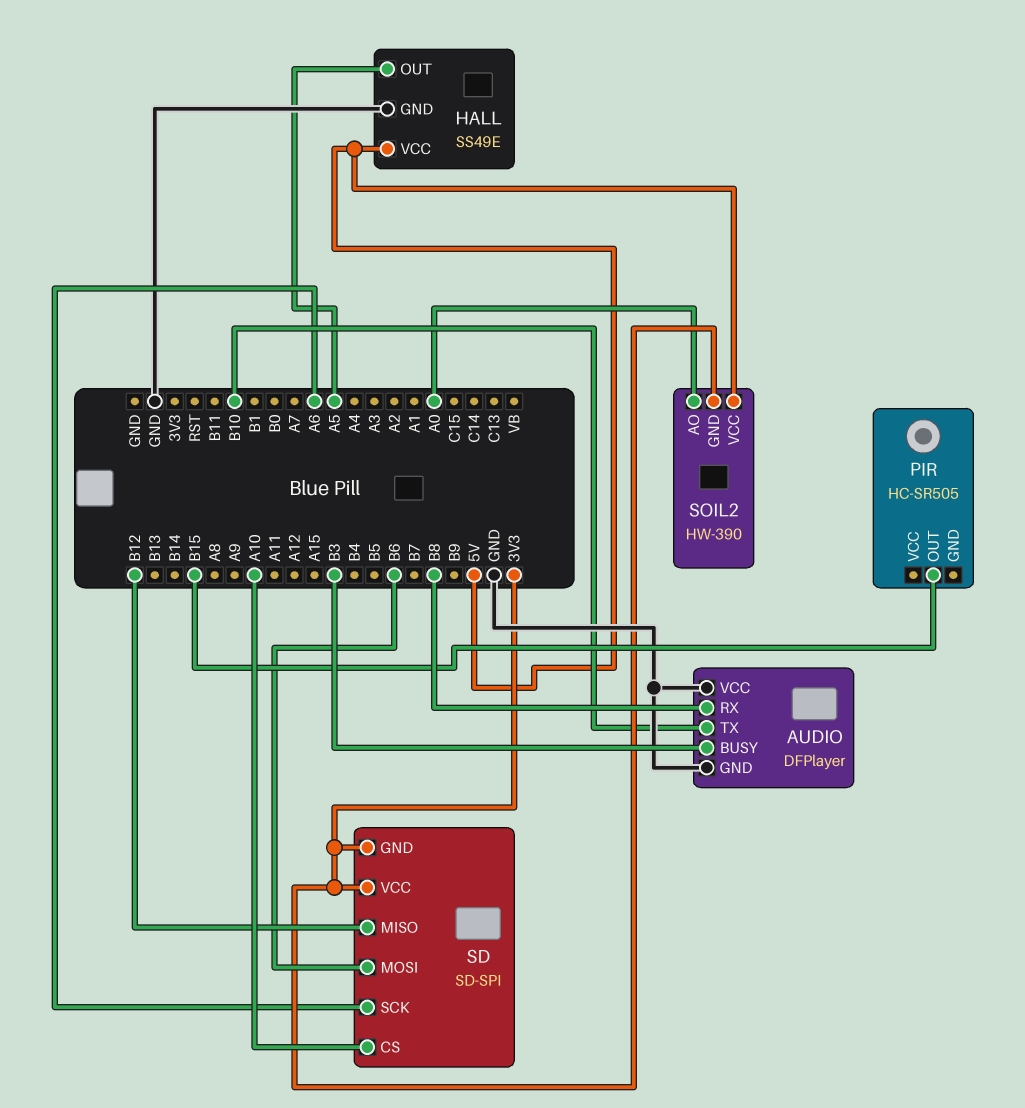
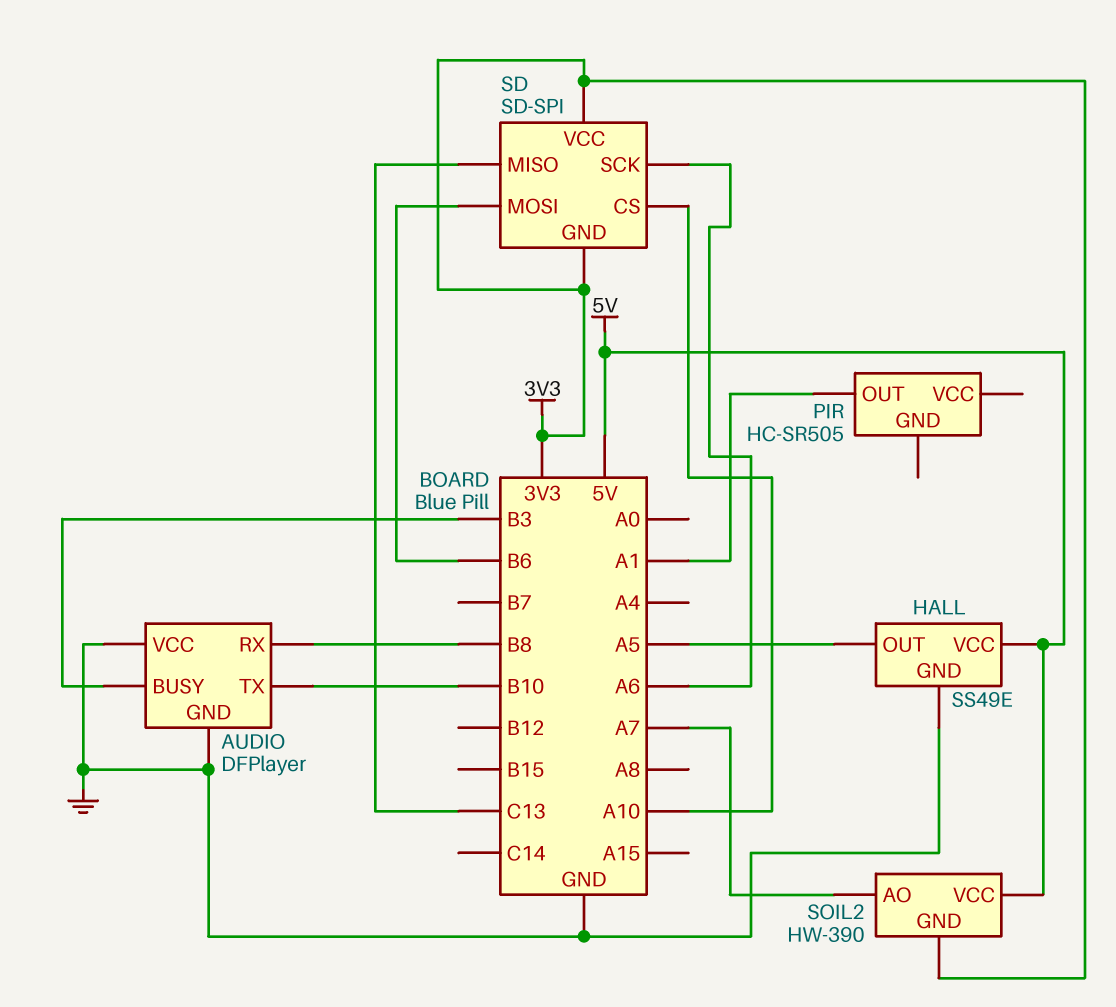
PIR pin OUT: B15 -> A1
SD pin MISO: B12 -> C13
SOIL2 pin AO: A0 -> A7

